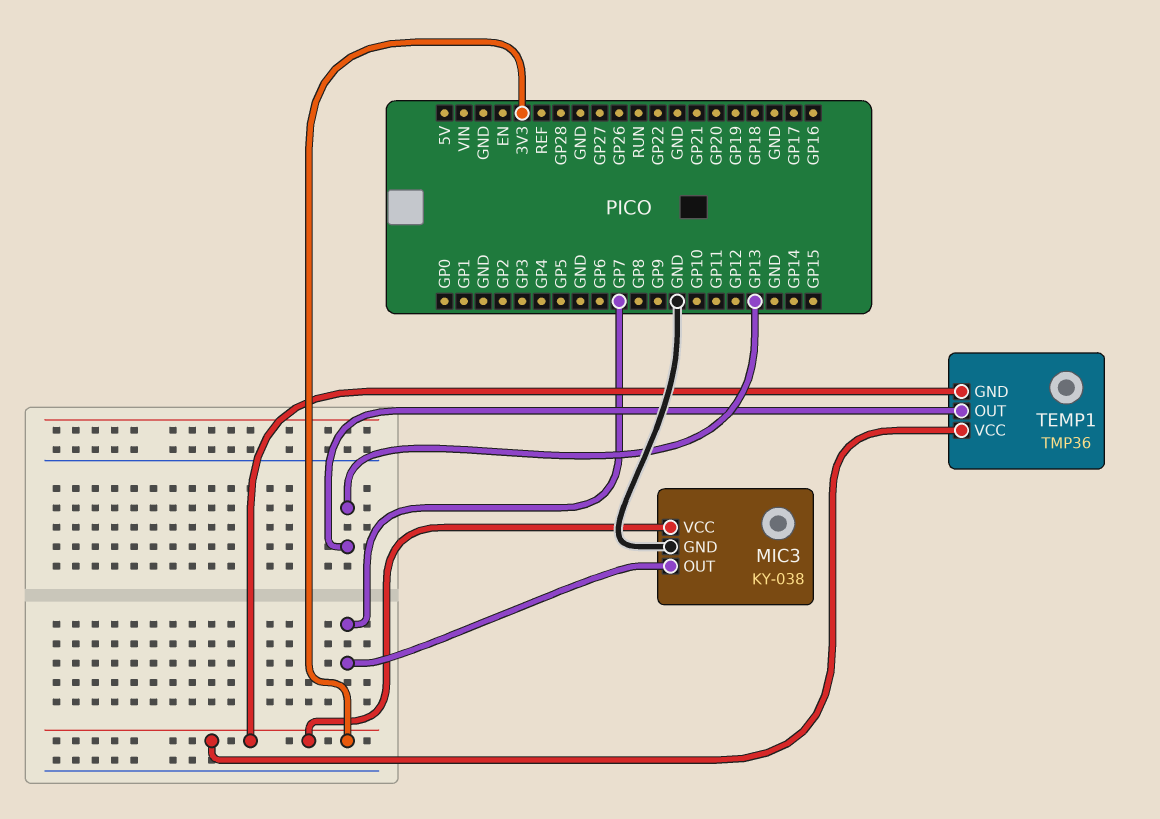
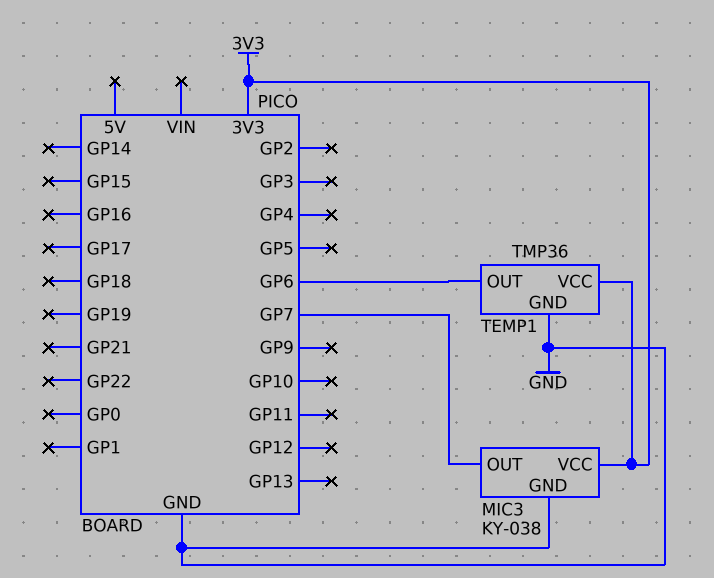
TEMP1 pin GND: 3V3 -> GND
TEMP1 pin OUT: GP13 -> GP6

